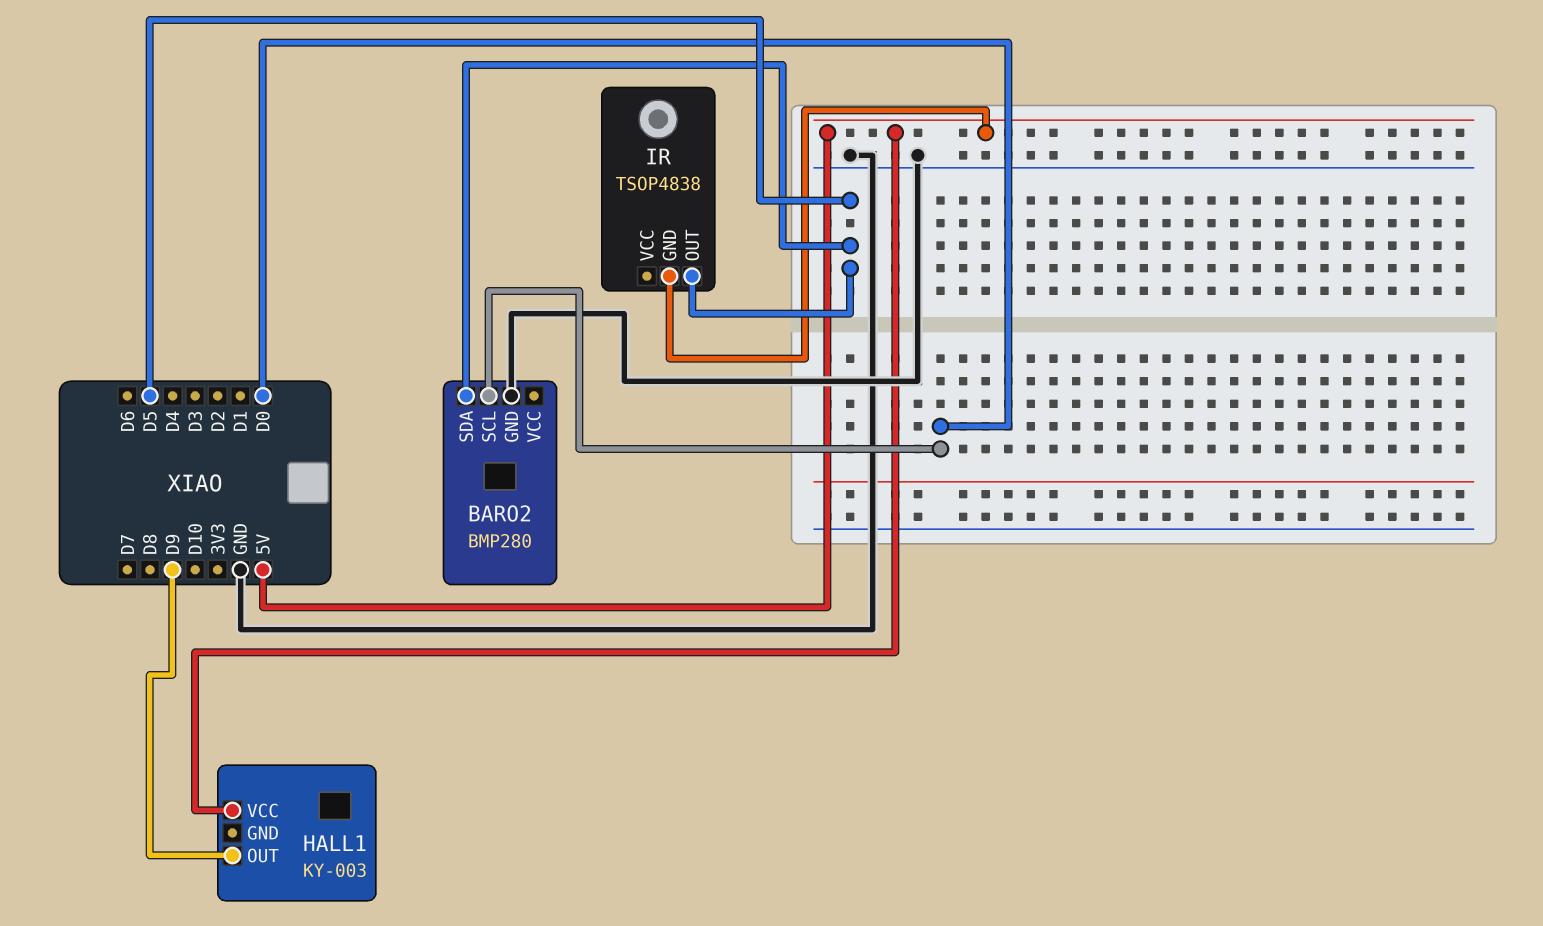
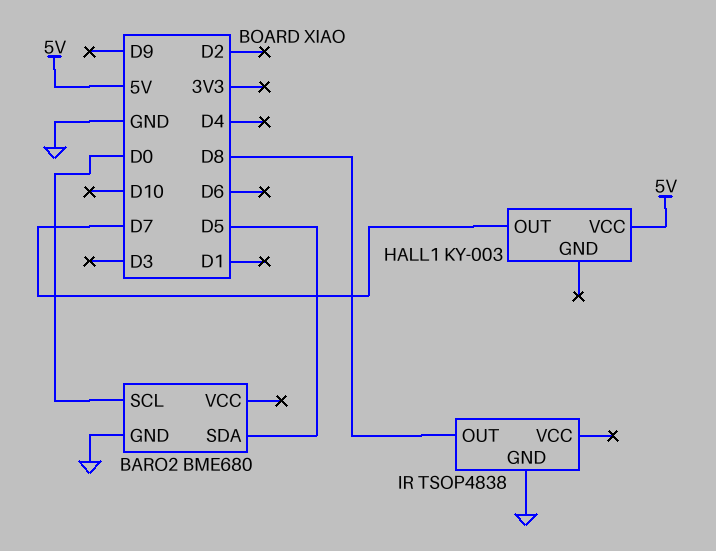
BARO2: BMP280 -> BME680
HALL1 pin OUT: D9 -> D7
IR pin GND: 5V -> GND
IR pin OUT: D5 -> D8

